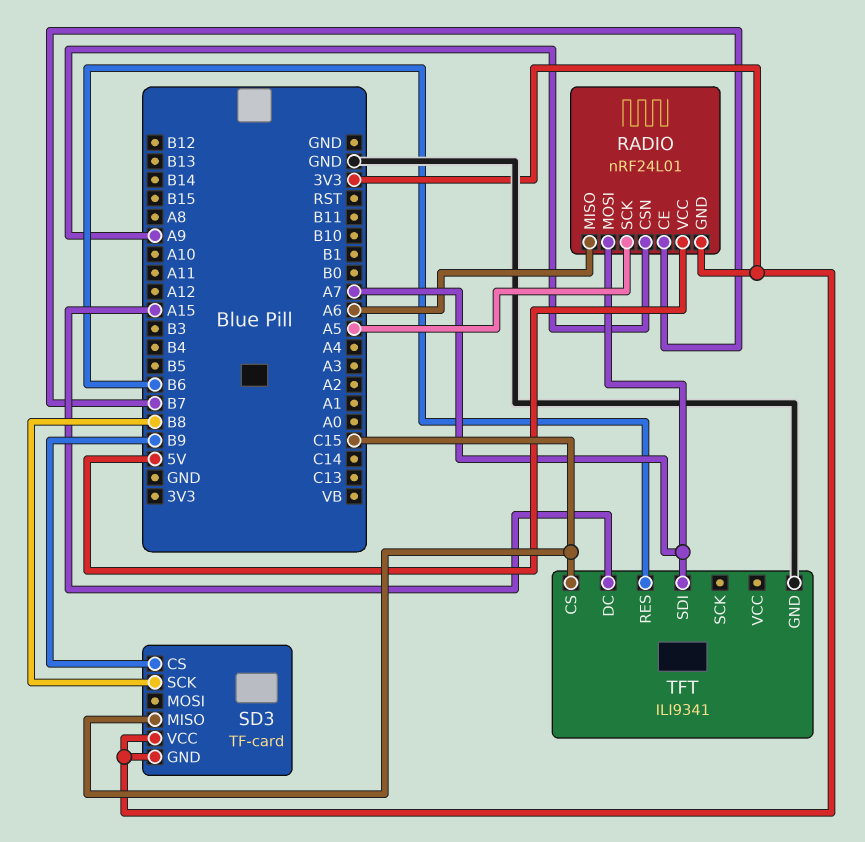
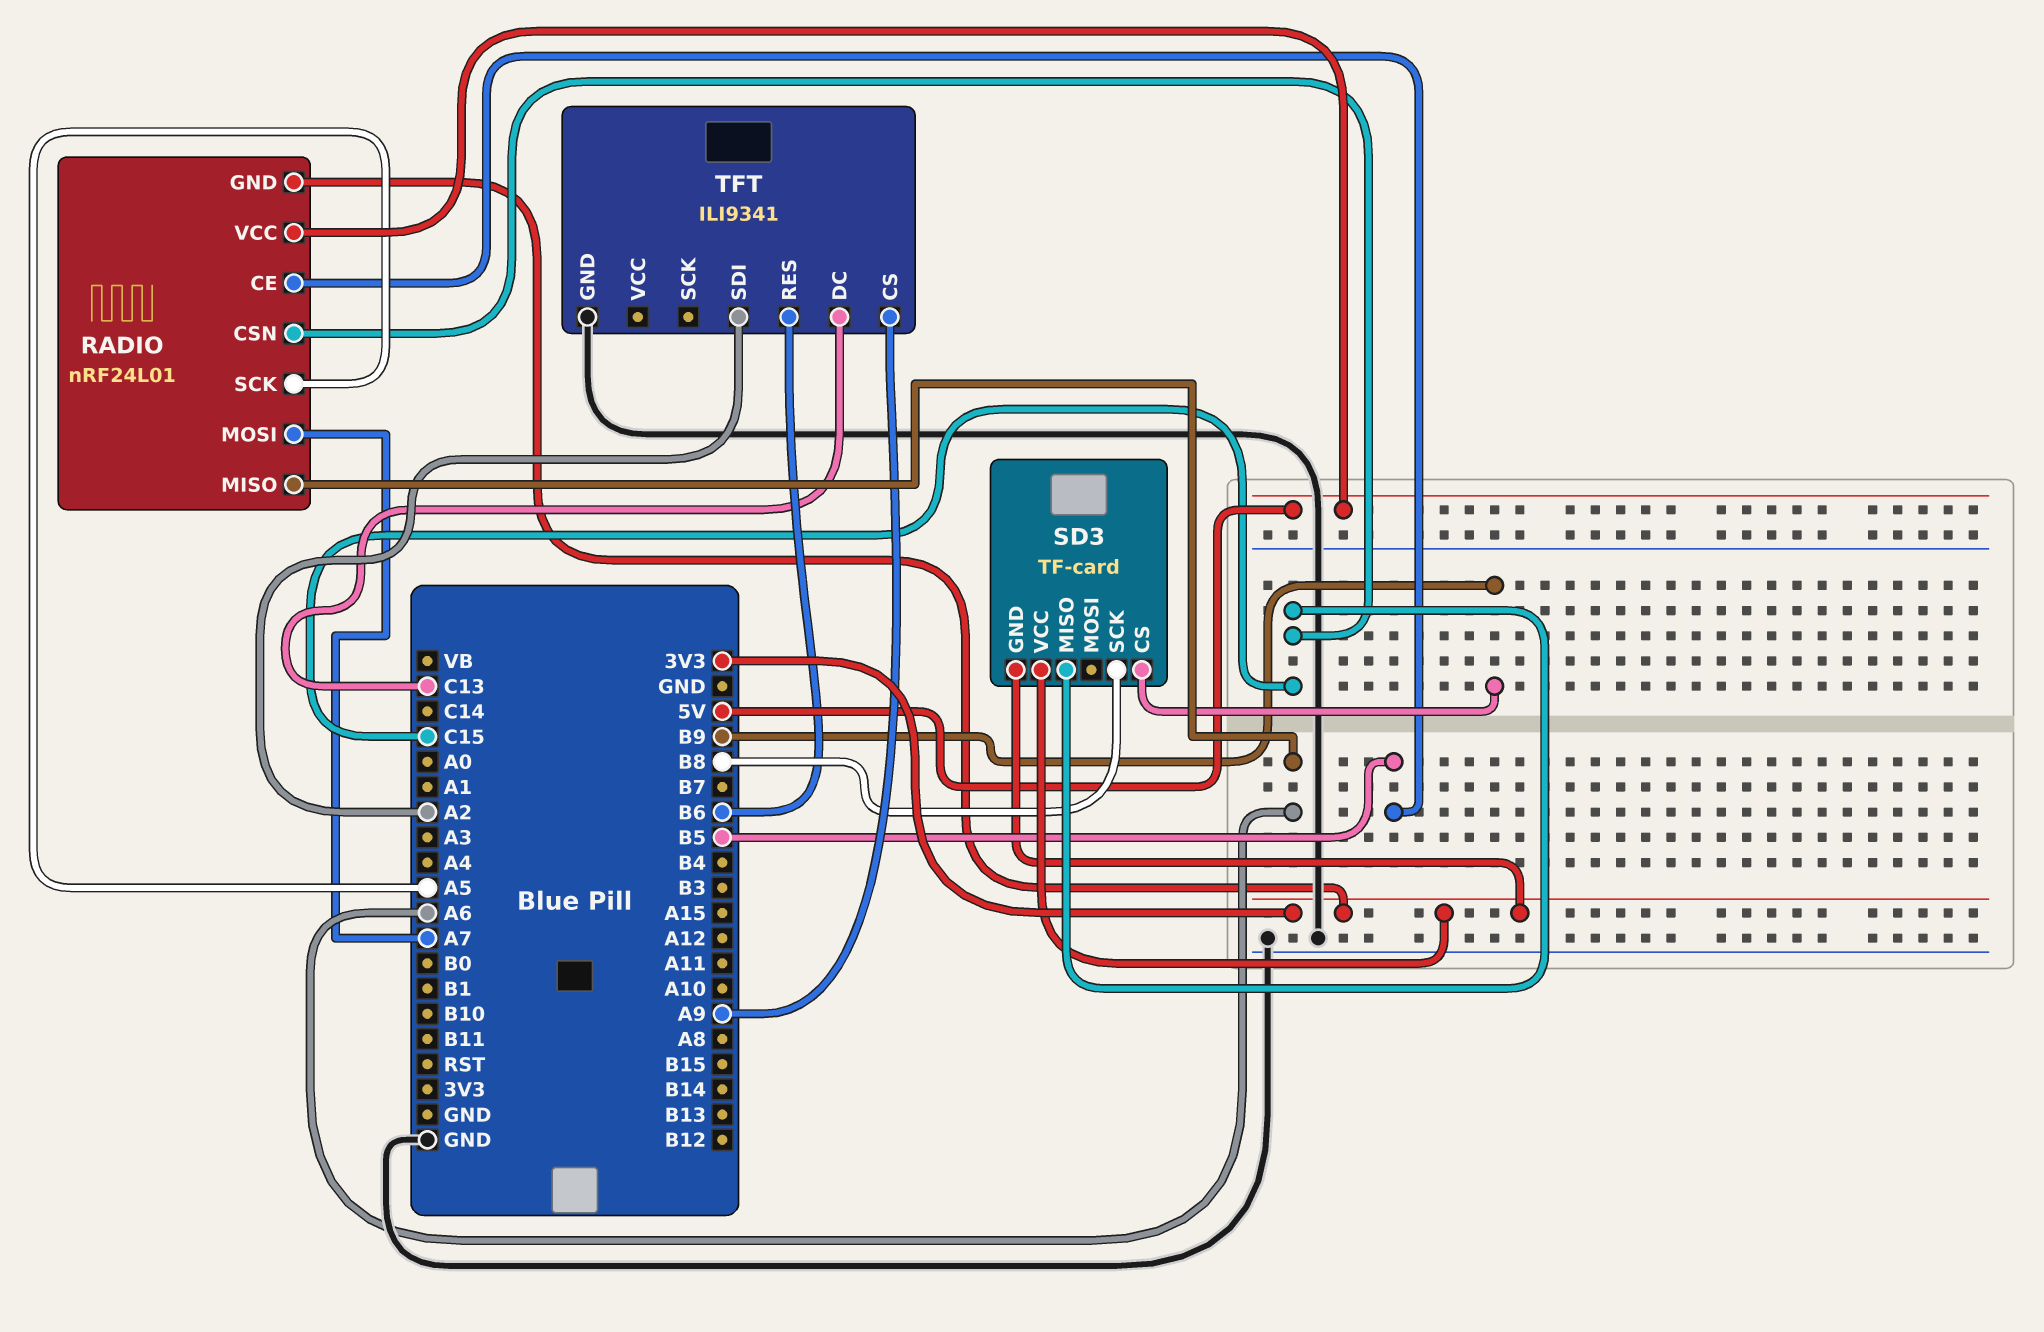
RADIO pin CE: B7 -> B5
RADIO pin CSN: A9 -> C15
TFT pin CS: C15 -> A9
TFT pin DC: A15 -> C13
TFT pin SDI: A7 -> A2

